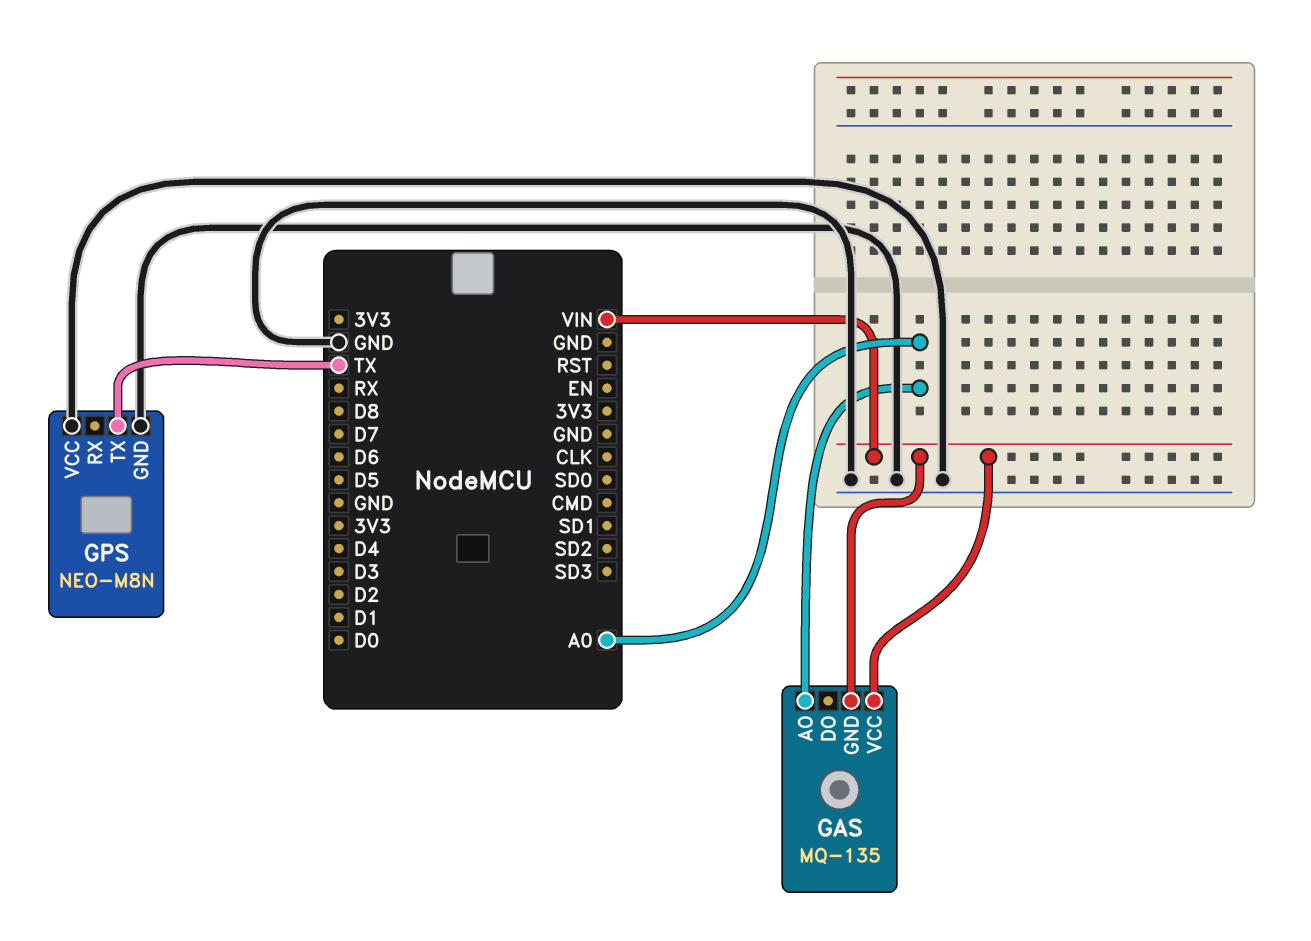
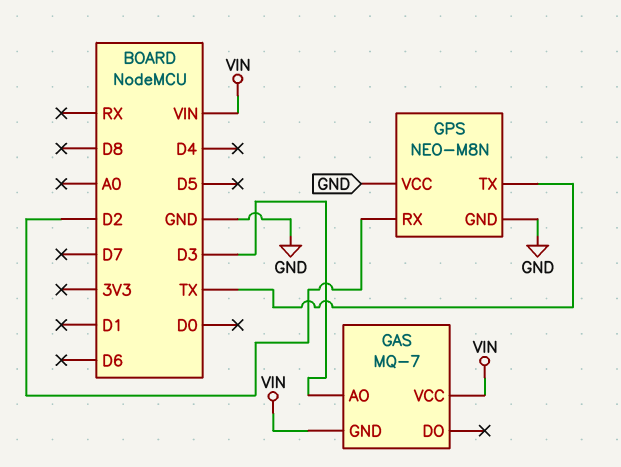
GAS: MQ-135 -> MQ-7
GAS pin AO: A0 -> D3
GPS pin RX: none -> D2

